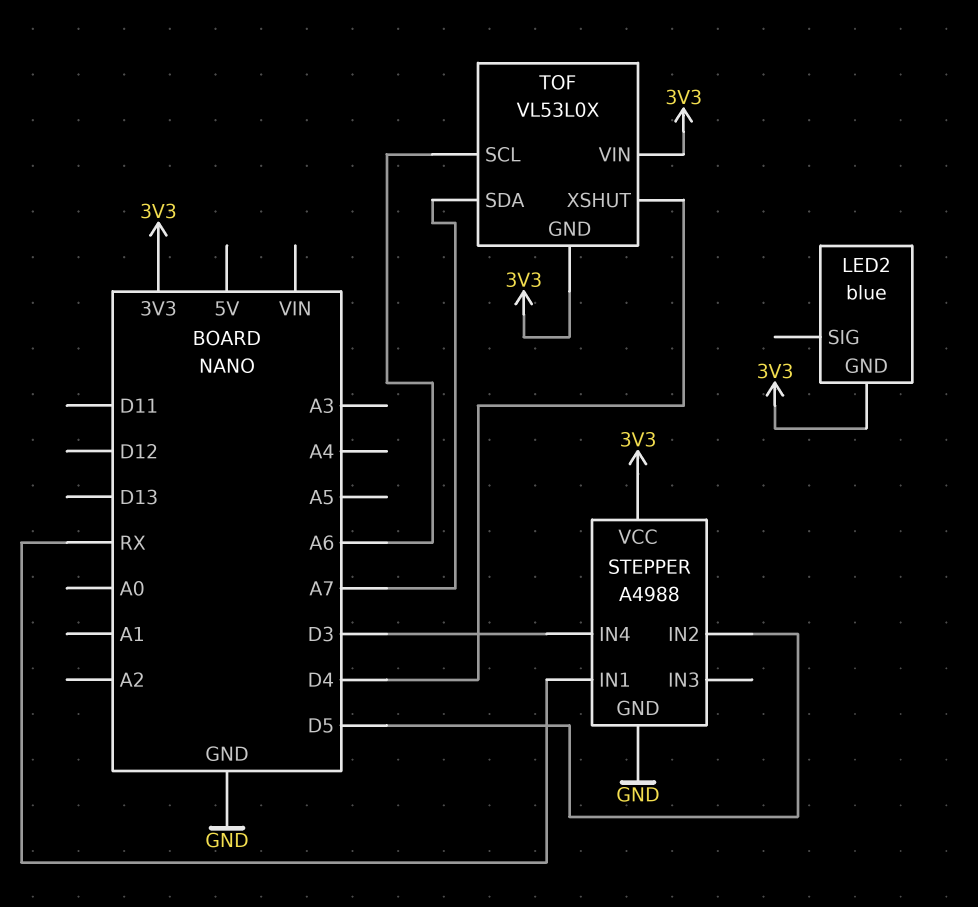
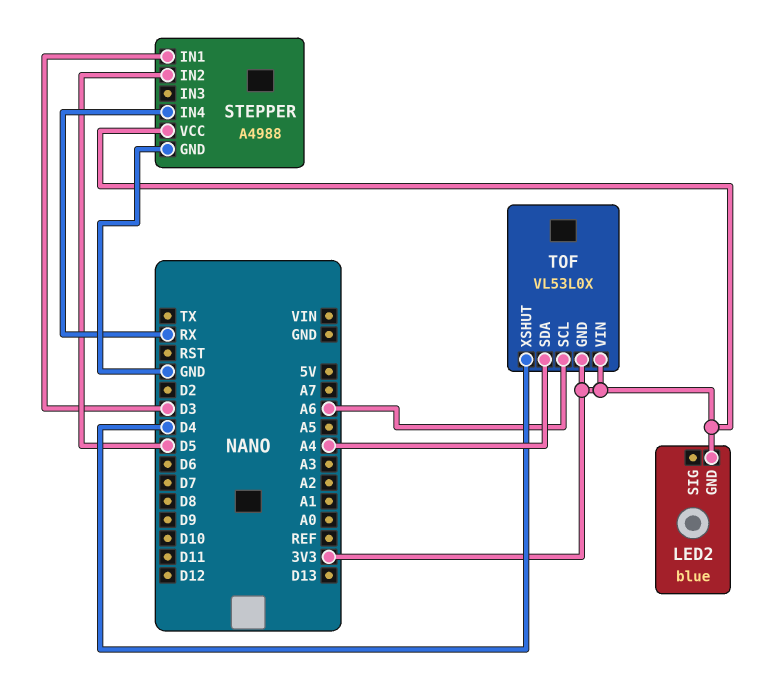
STEPPER pin IN1: RX -> D3
STEPPER pin IN4: D3 -> RX
TOF pin SDA: A7 -> A4

